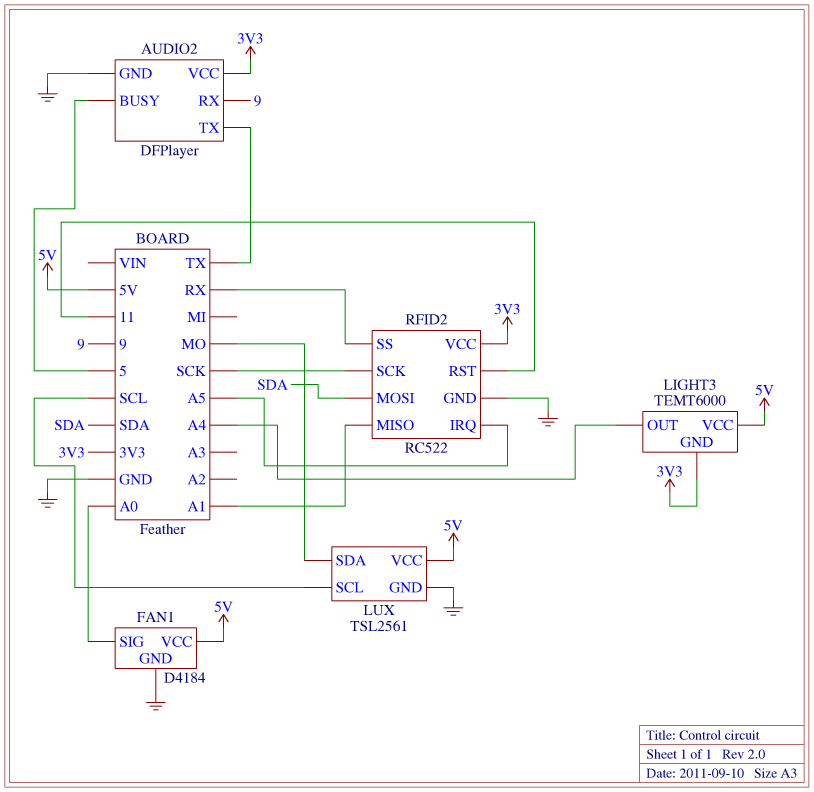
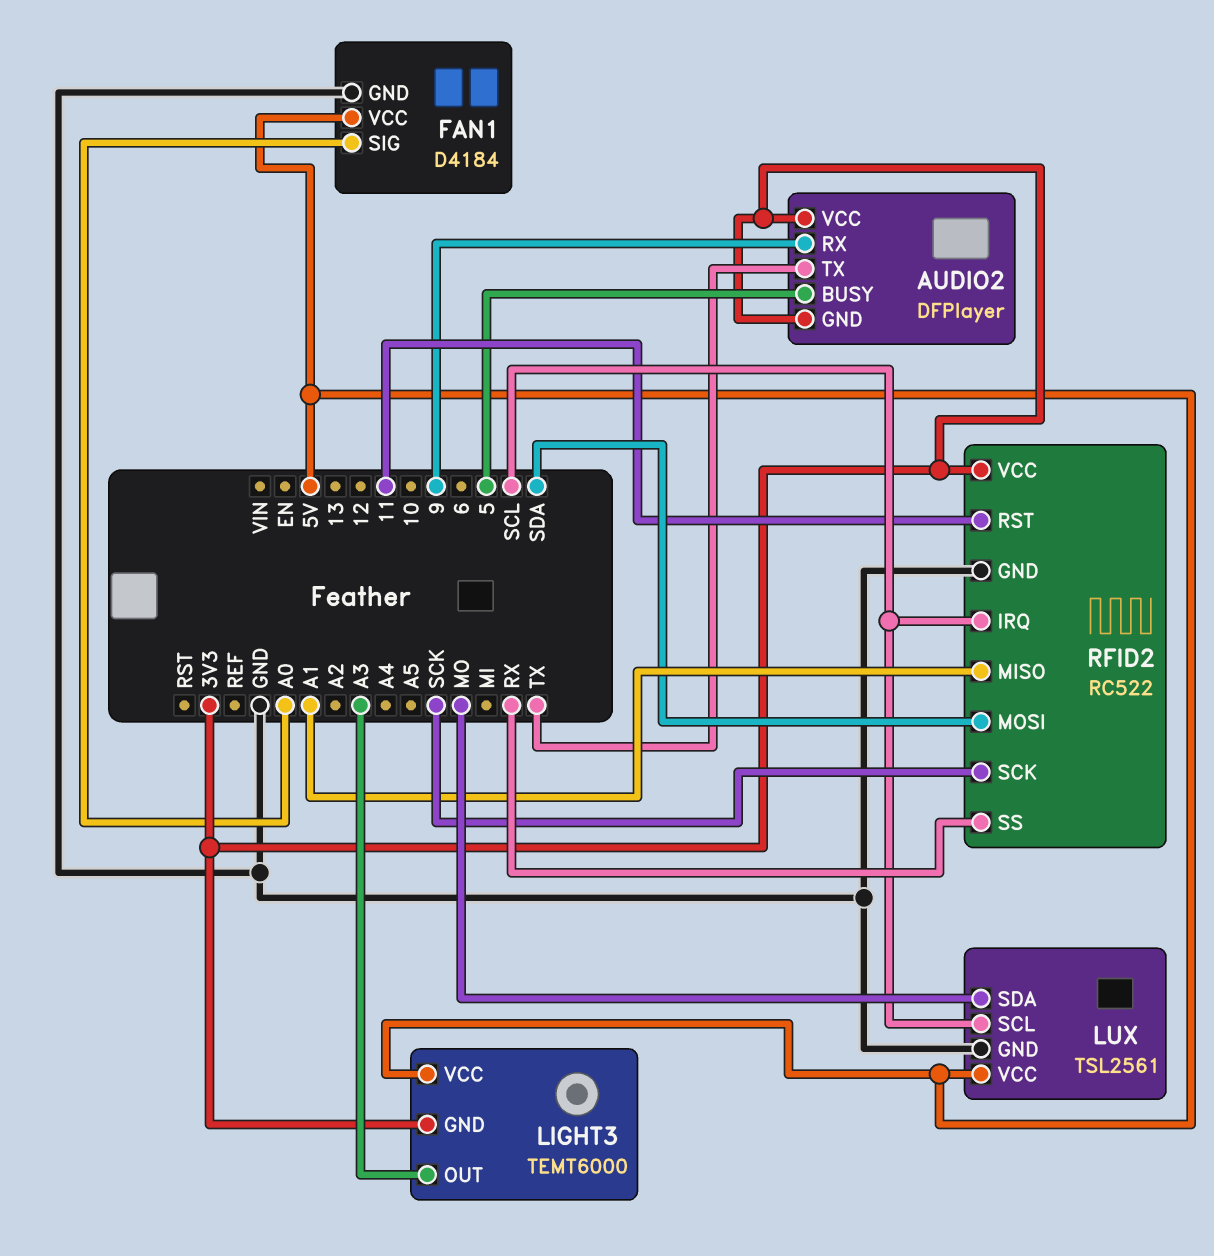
AUDIO2 pin GND: GND -> 3V3
LIGHT3 pin OUT: A4 -> A3
RFID2 pin IRQ: A5 -> SCL

